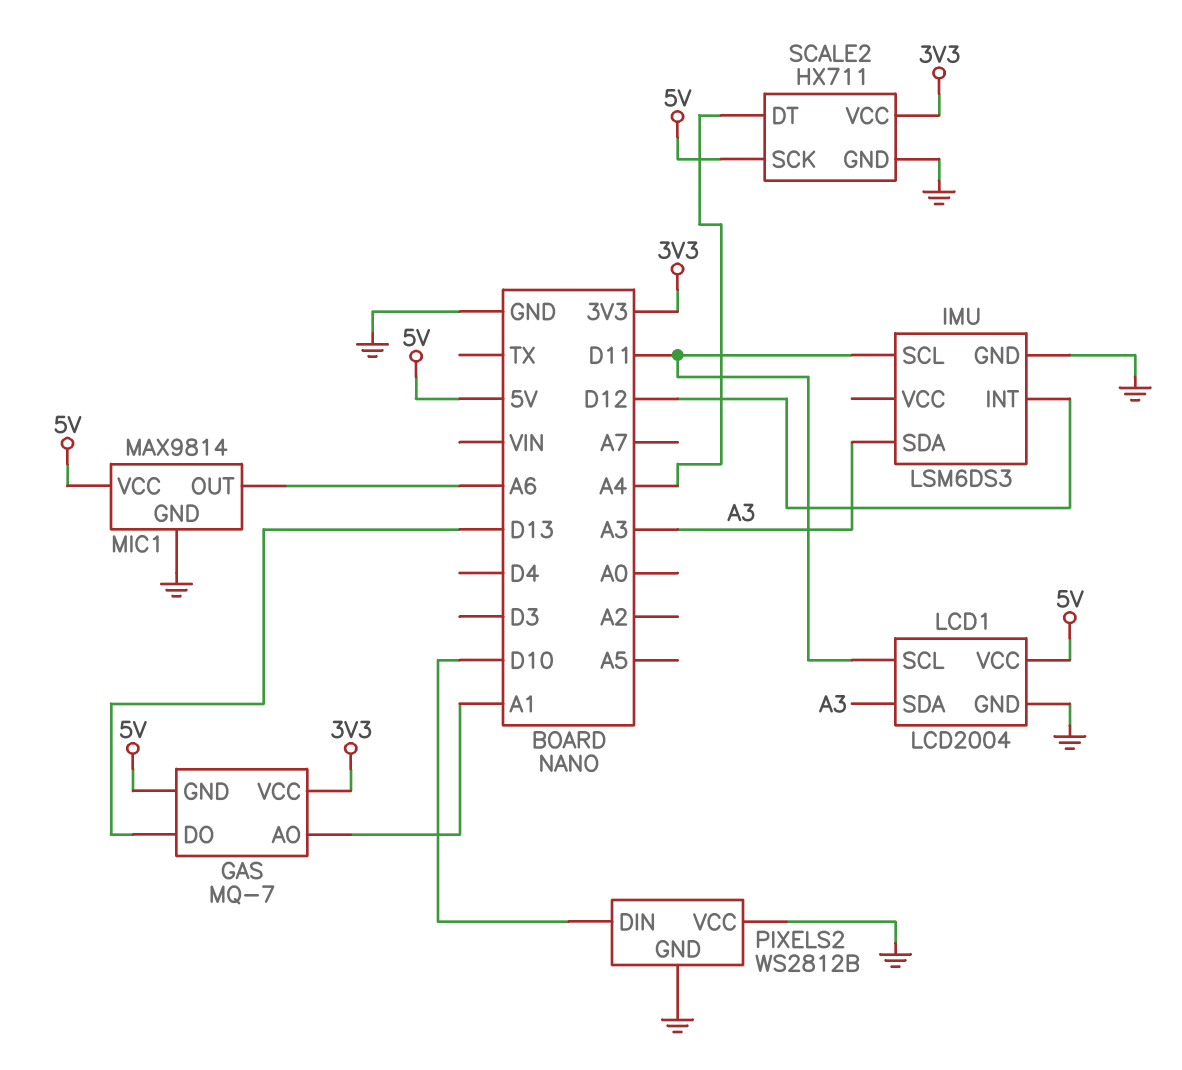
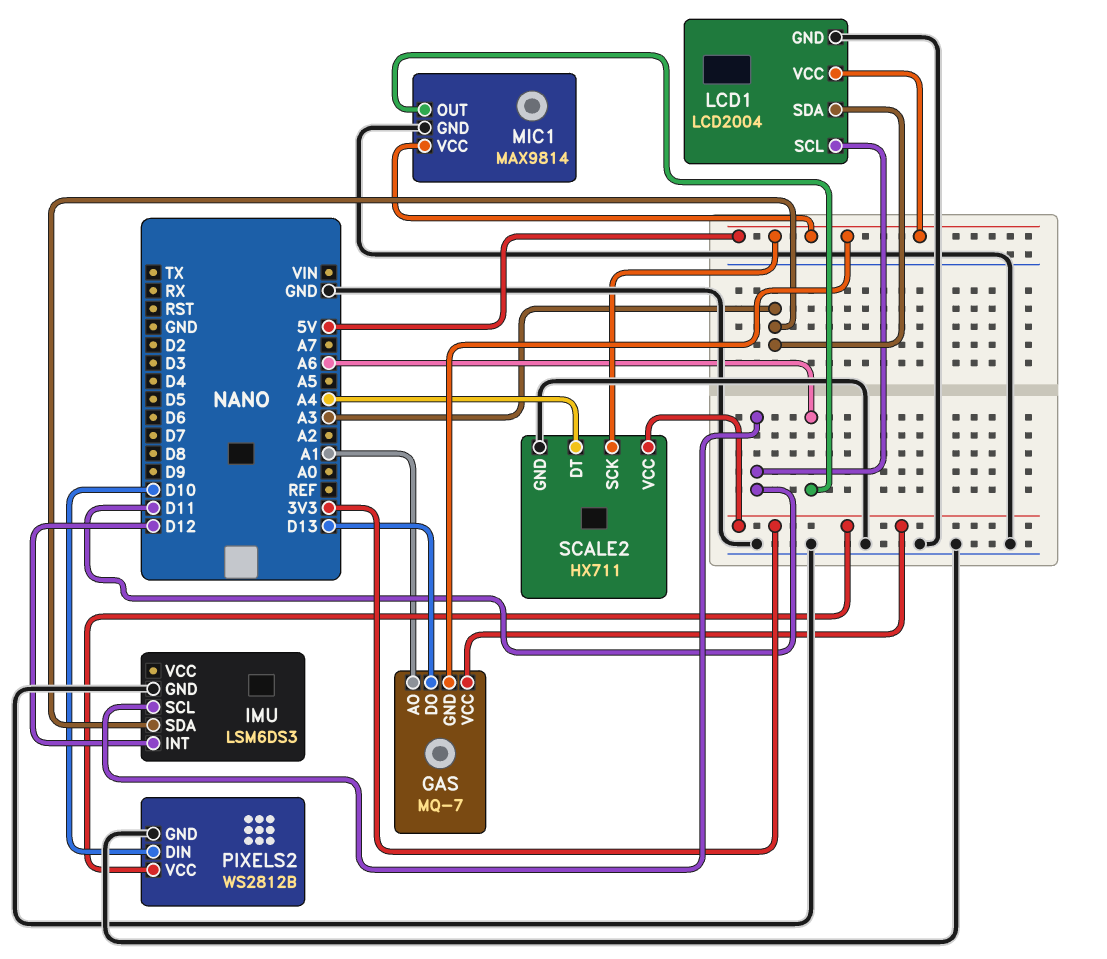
PIXELS2 pin VCC: GND -> 3V3

